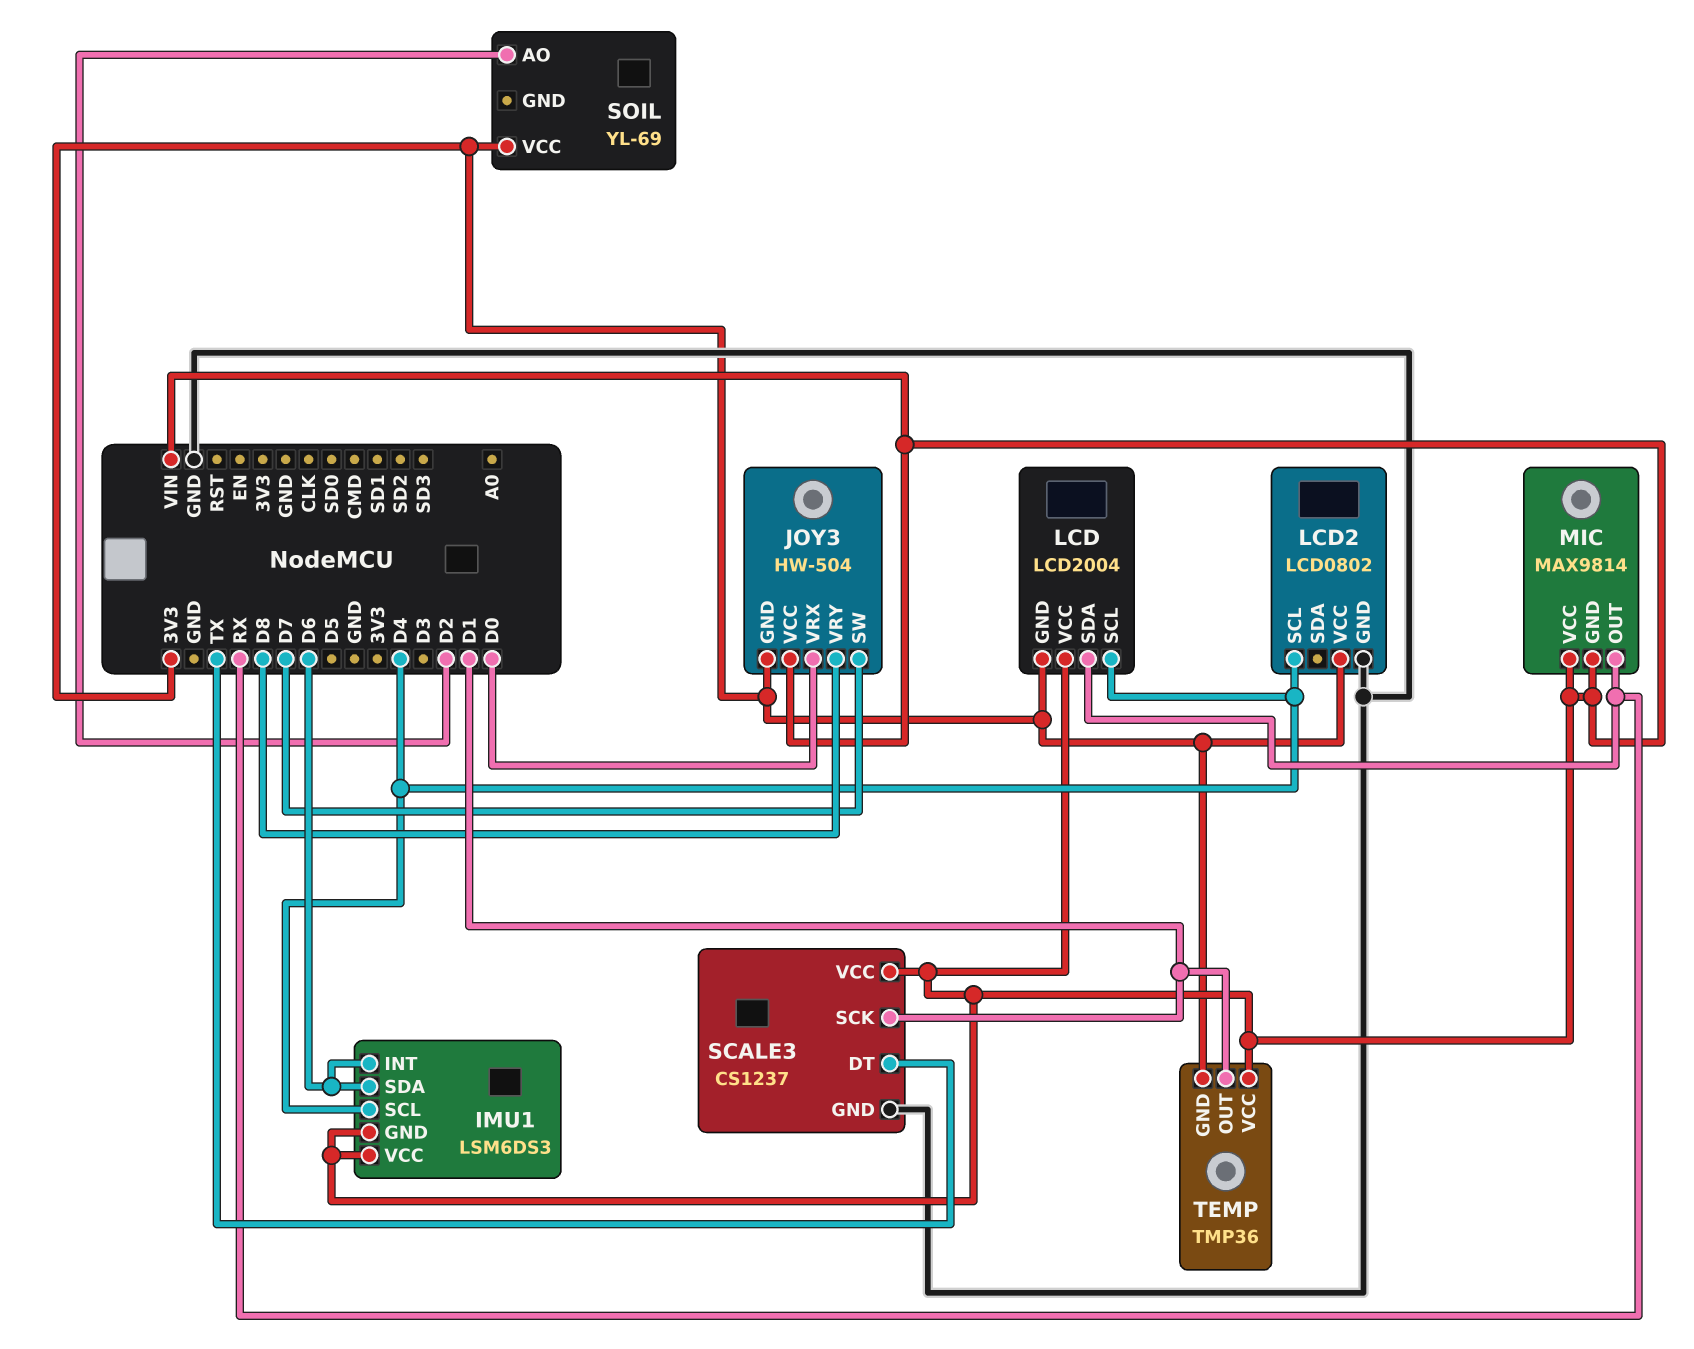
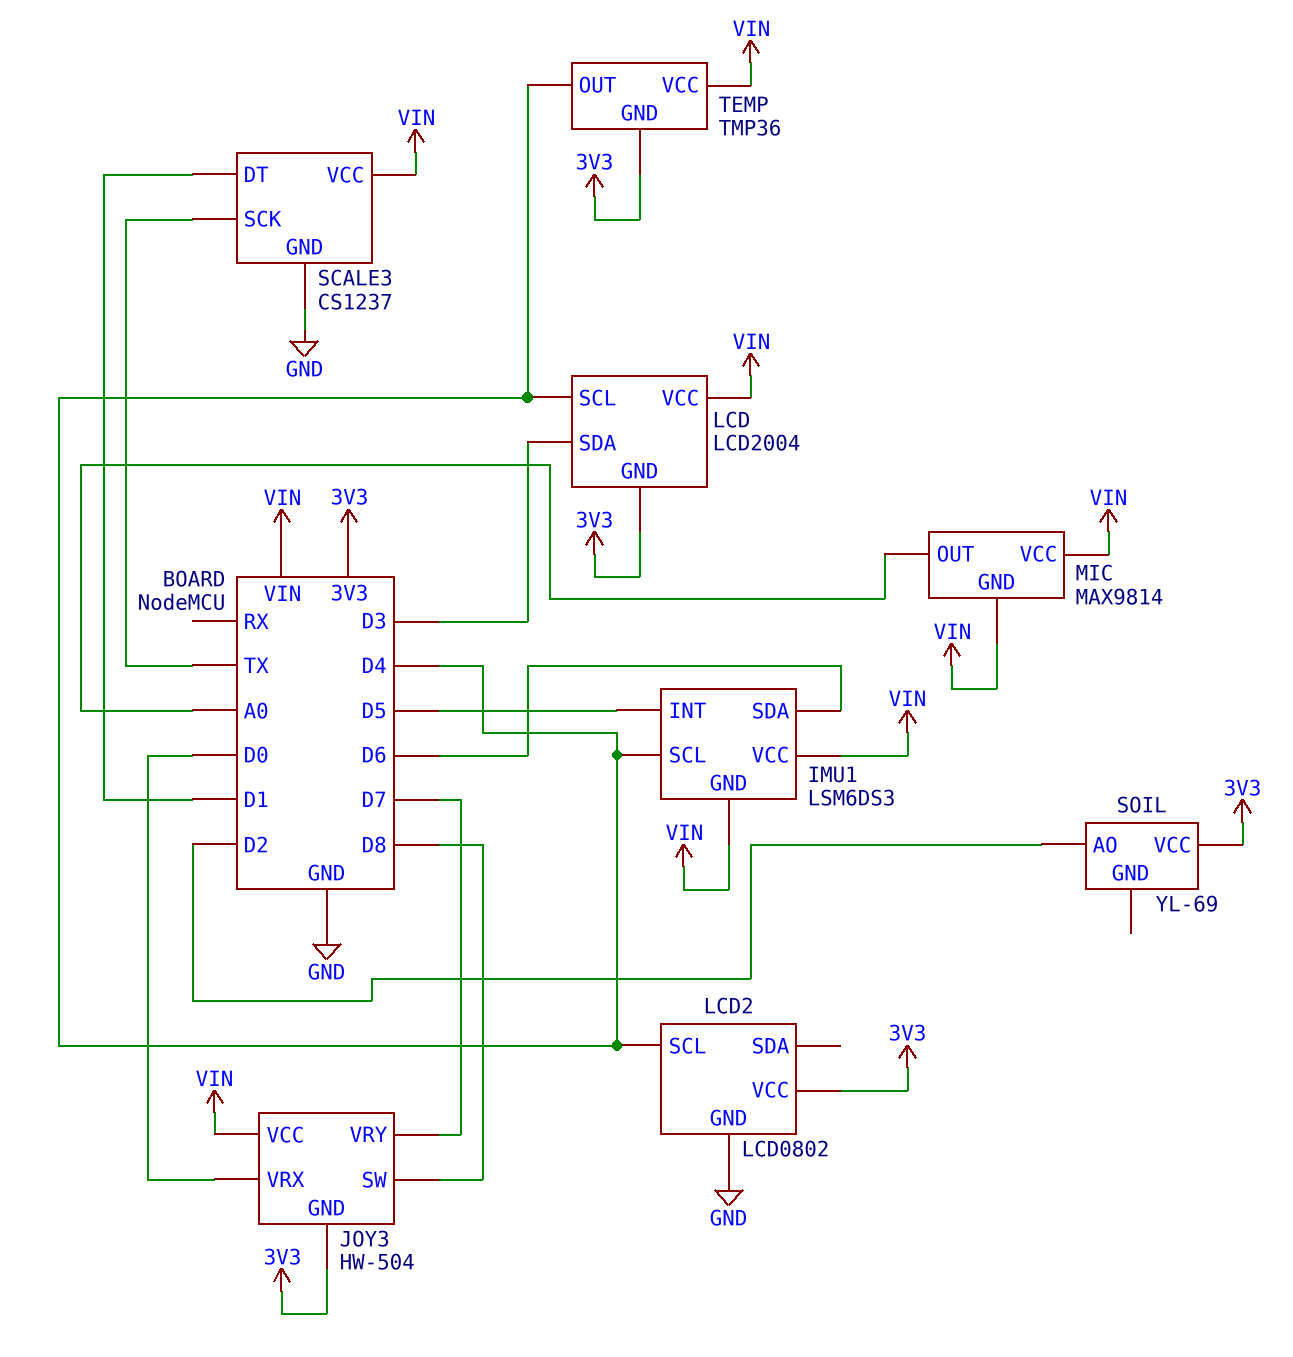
IMU1 pin INT: D6 -> D5
JOY3 pin SW: D7 -> D8
JOY3 pin VRY: D8 -> D7
LCD pin SDA: RX -> D3
MIC pin OUT: RX -> A0
SCALE3 pin DT: TX -> D1
SCALE3 pin SCK: D1 -> TX
TEMP pin OUT: D1 -> D4

